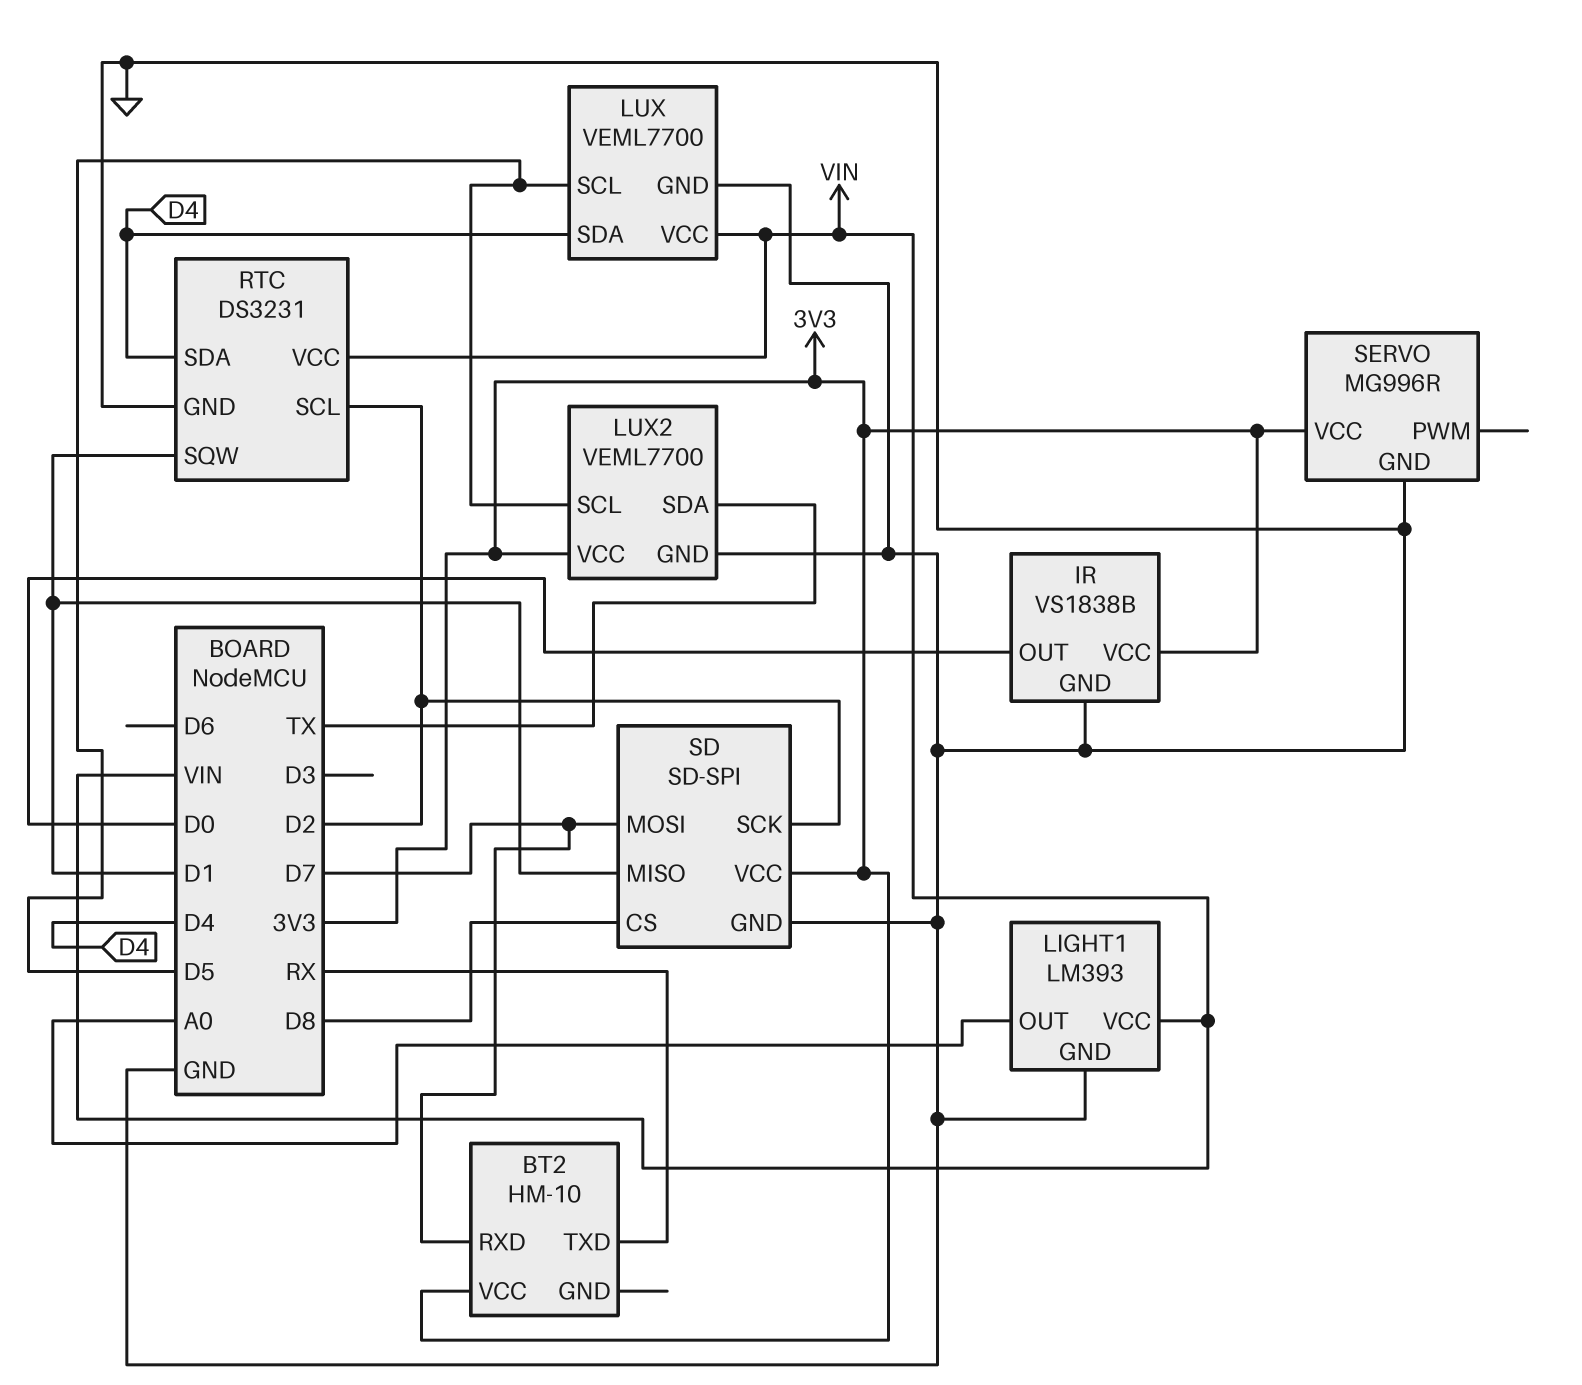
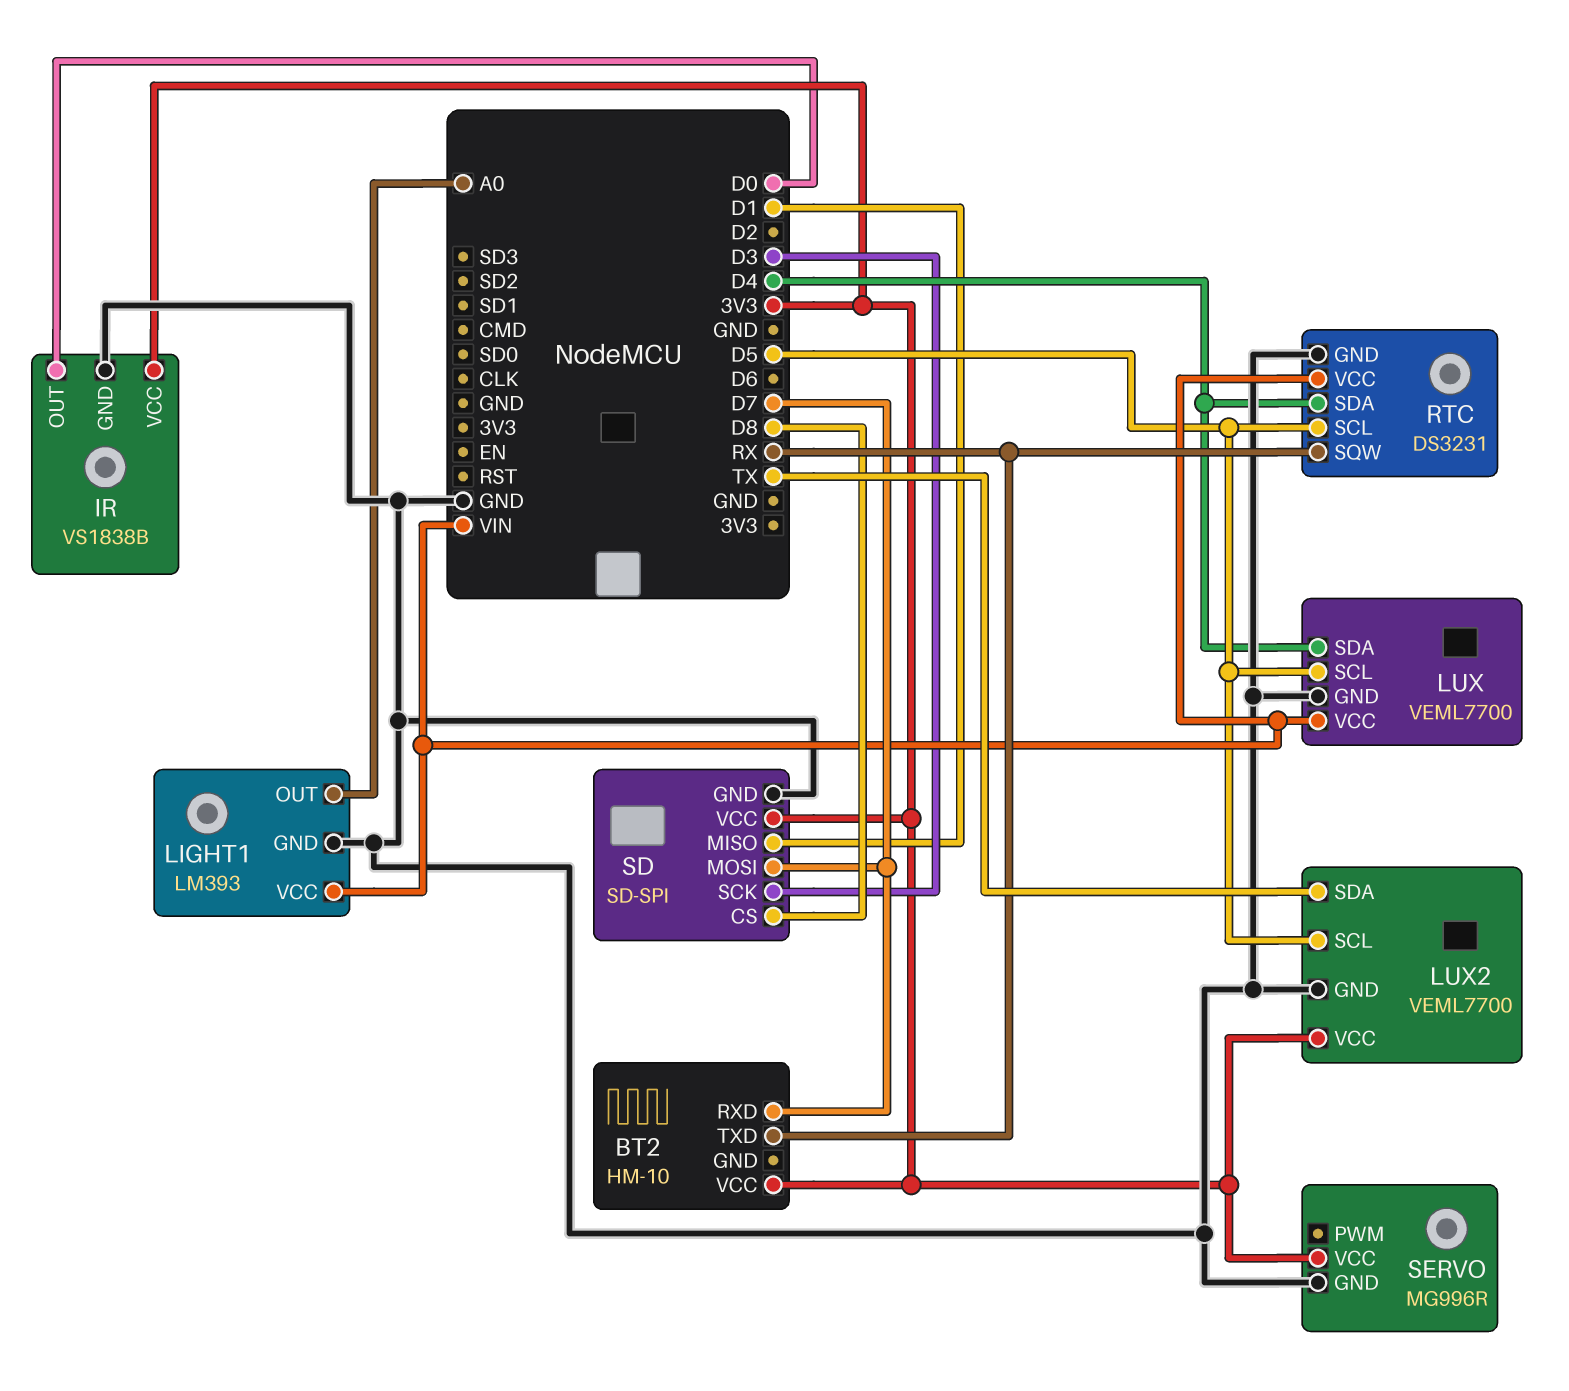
RTC pin SCL: D2 -> D5
RTC pin SQW: D1 -> RX
SD pin SCK: D2 -> D3

